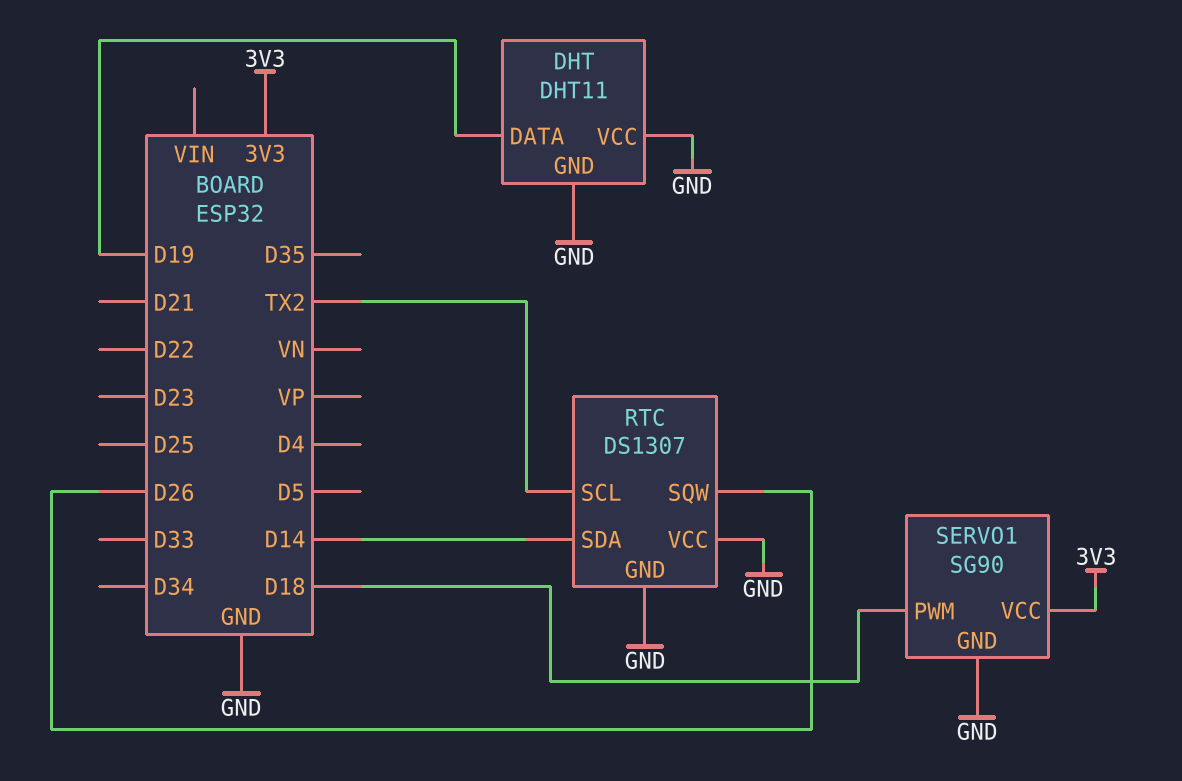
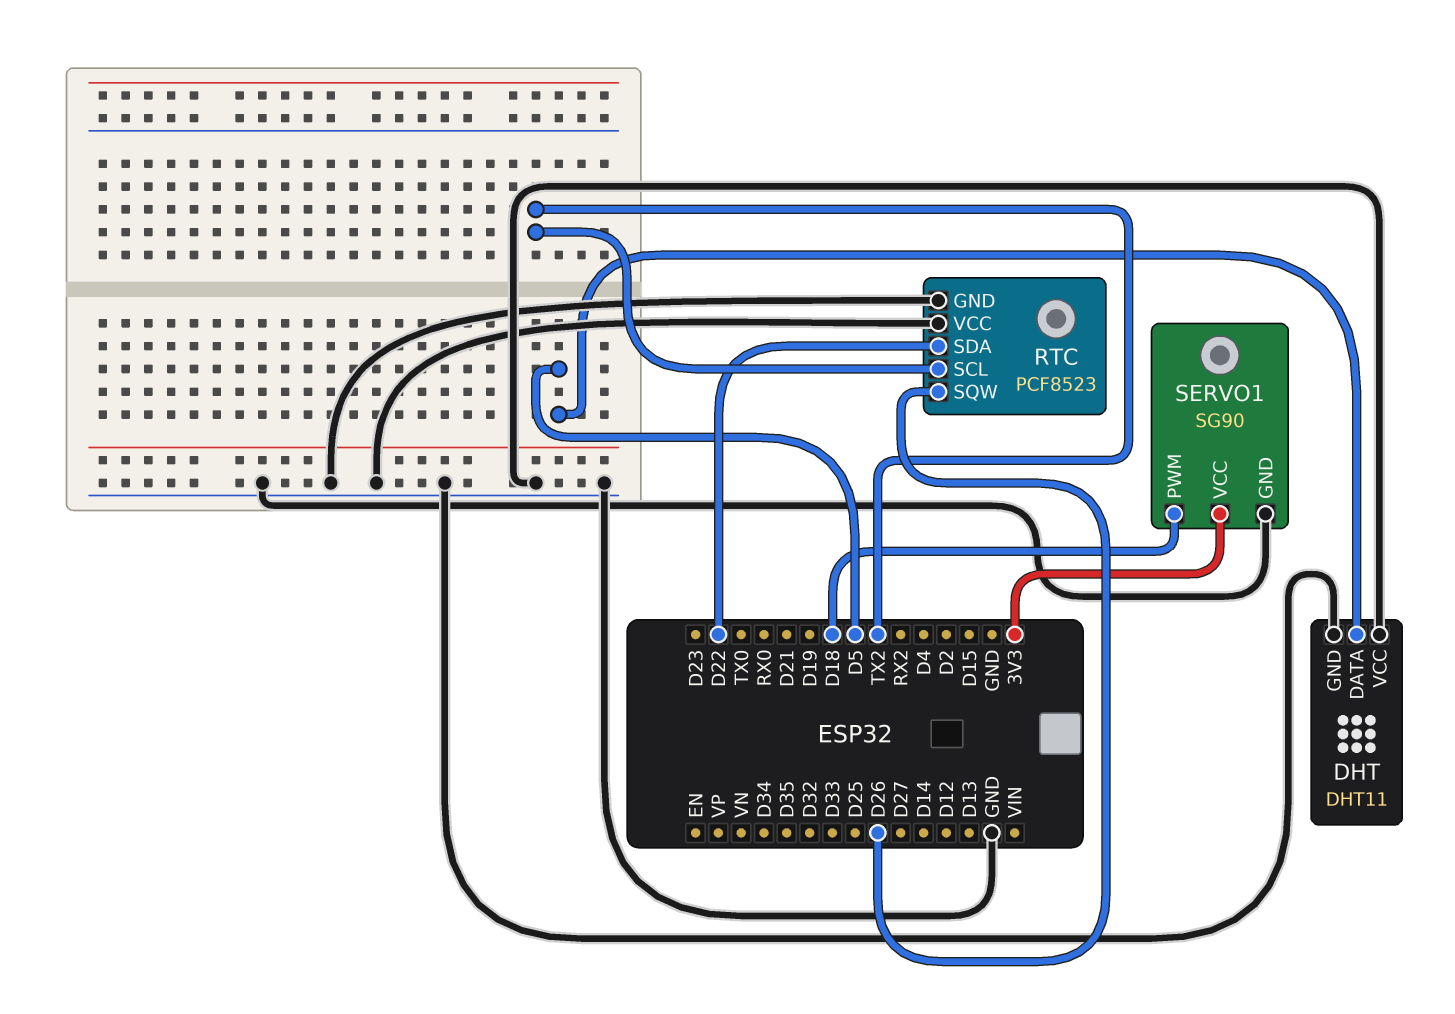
DHT pin DATA: D19 -> D5
RTC: DS1307 -> PCF8523
RTC pin SDA: D14 -> D22

